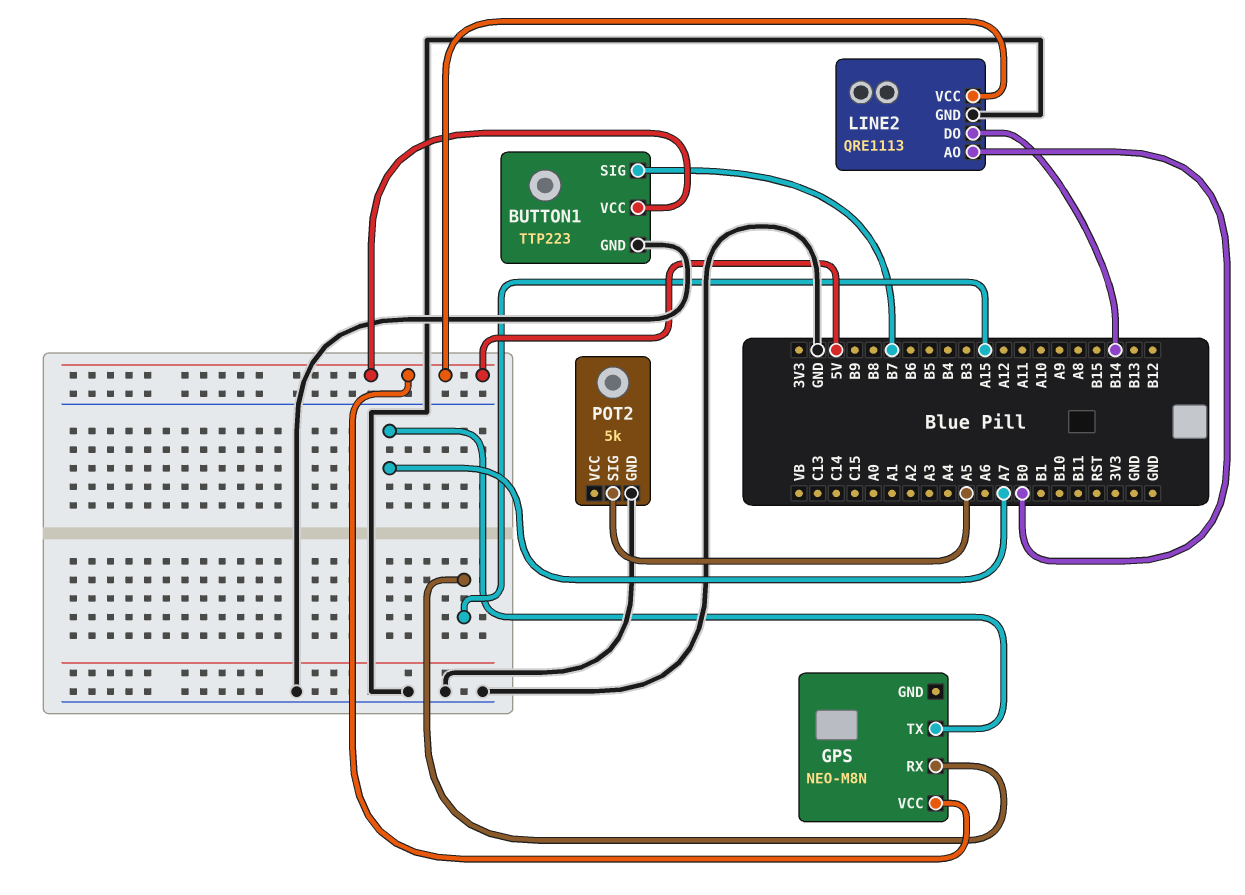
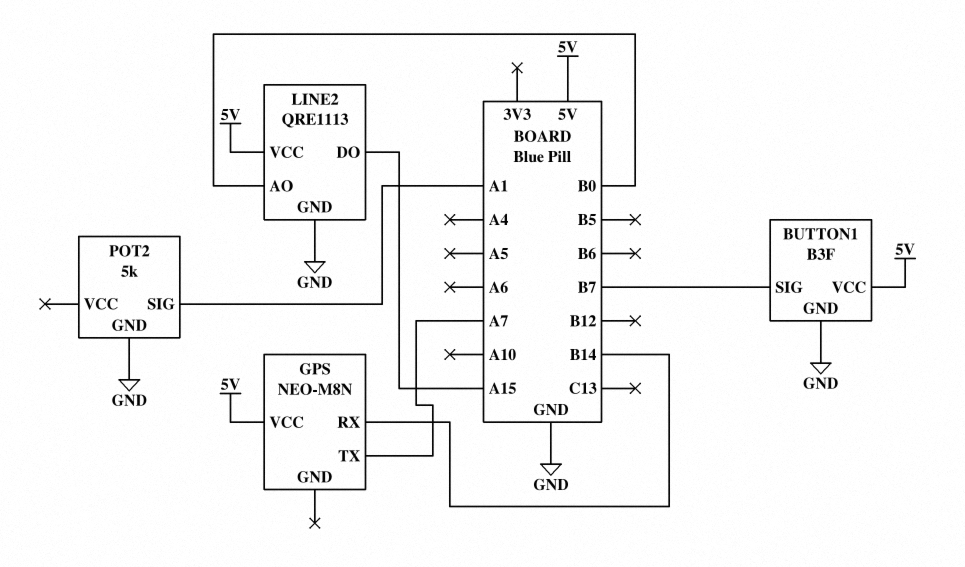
BUTTON1: TTP223 -> B3F
GPS pin RX: A15 -> B14
LINE2 pin DO: B14 -> A15
POT2 pin SIG: A5 -> A1

